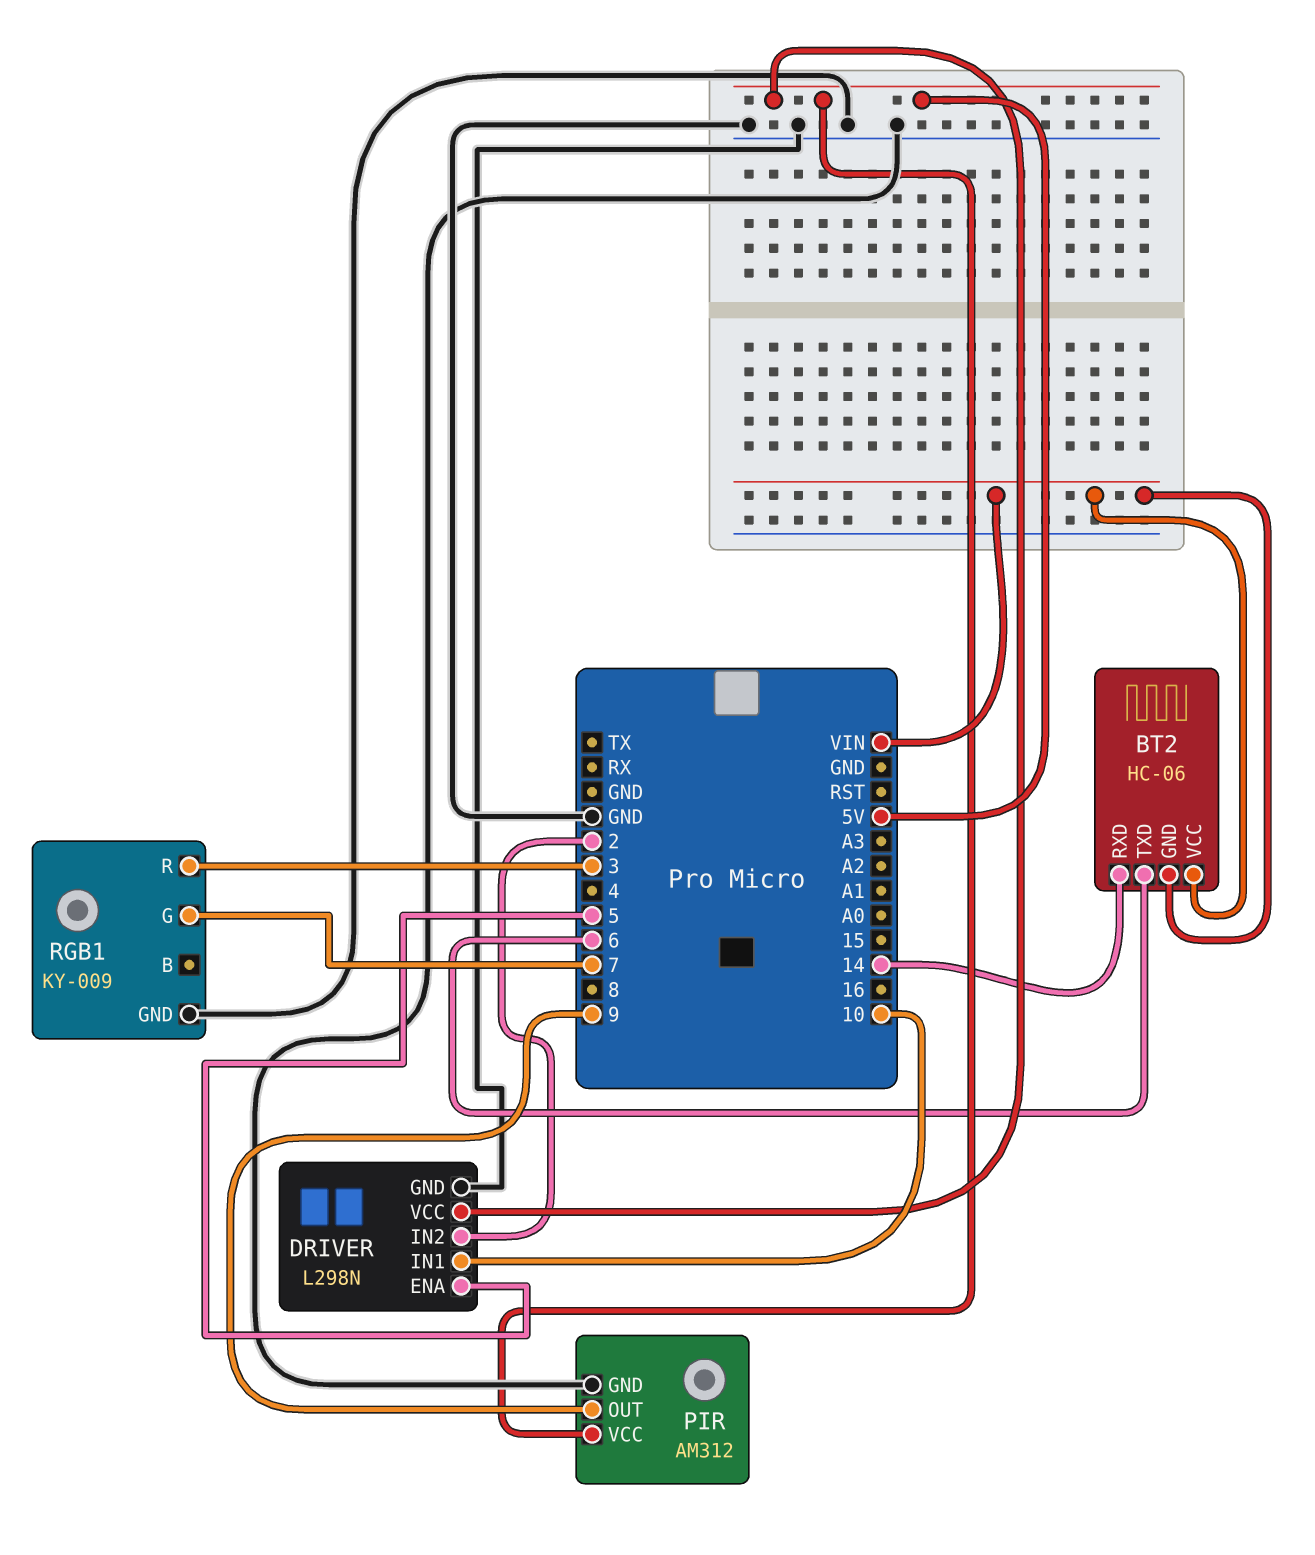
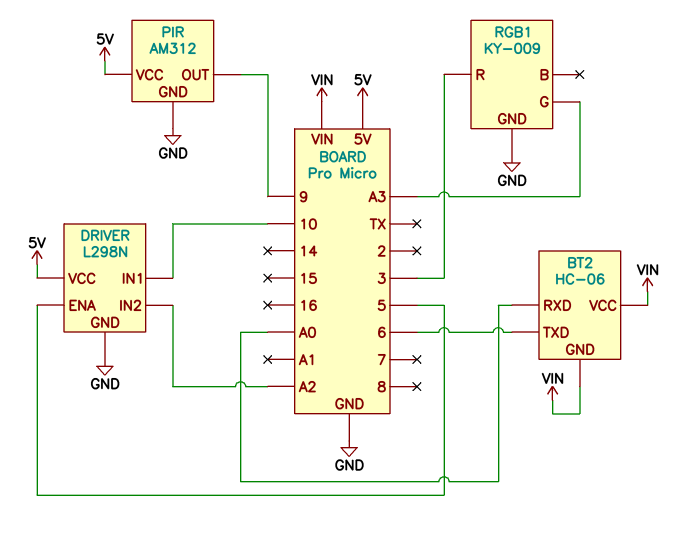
BT2 pin RXD: 14 -> A0
DRIVER pin IN2: 2 -> A2
RGB1 pin G: 7 -> A3

